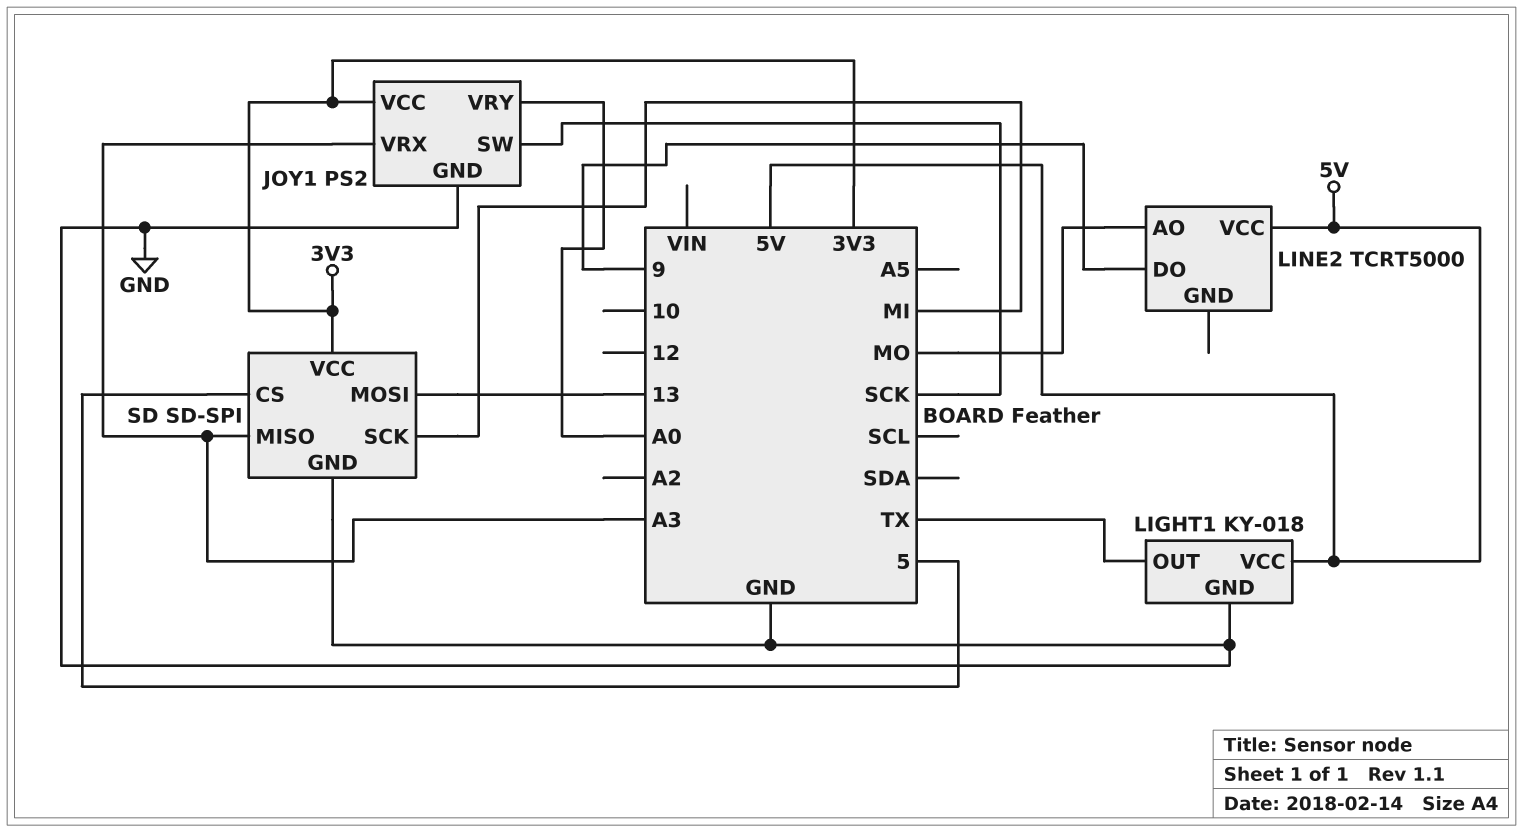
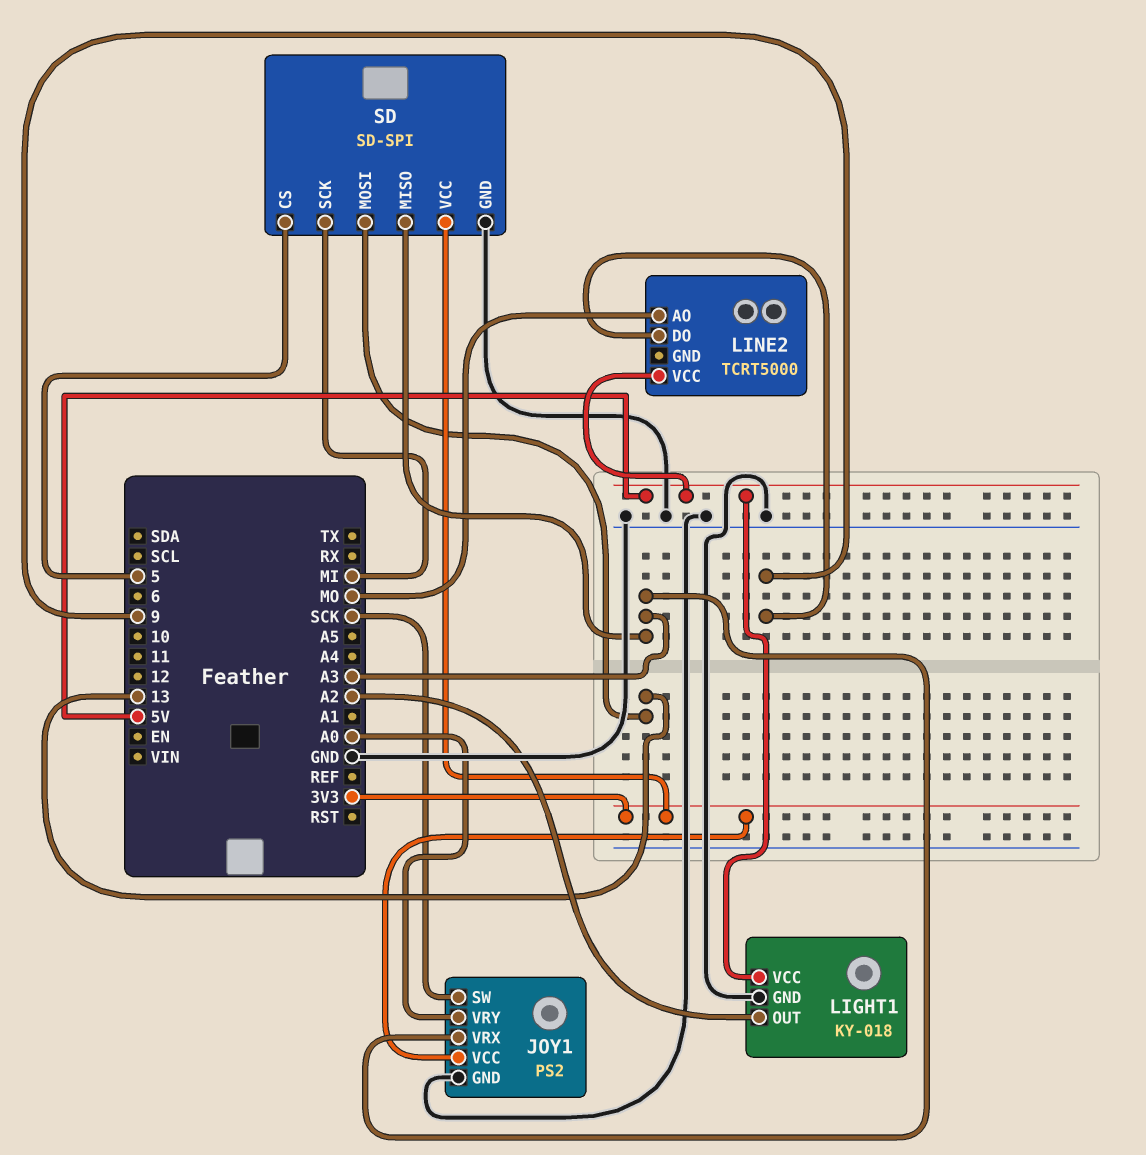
LIGHT1 pin OUT: TX -> A2

